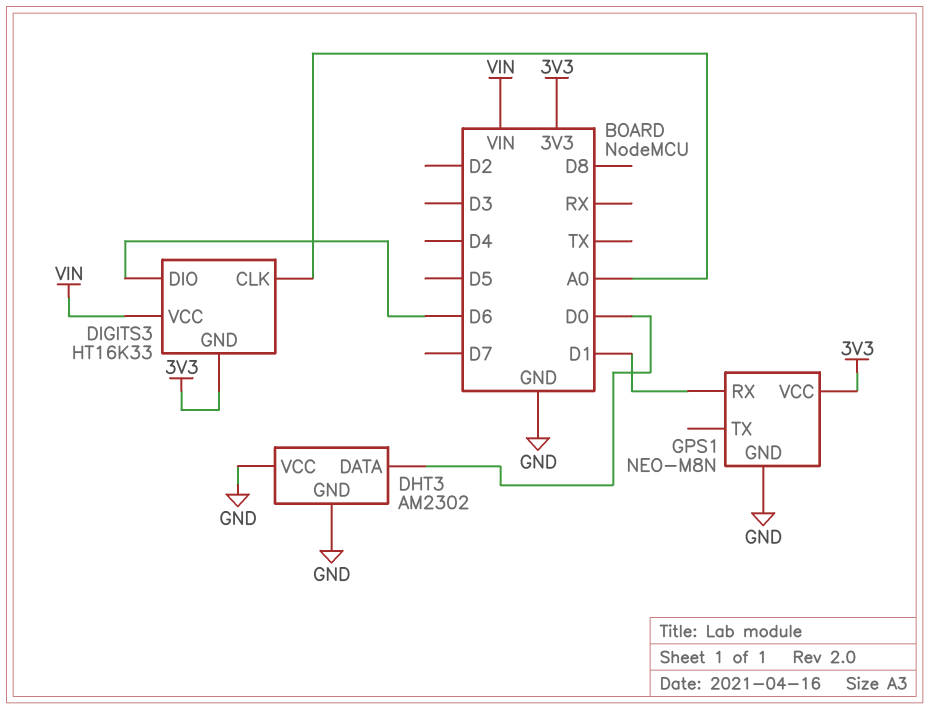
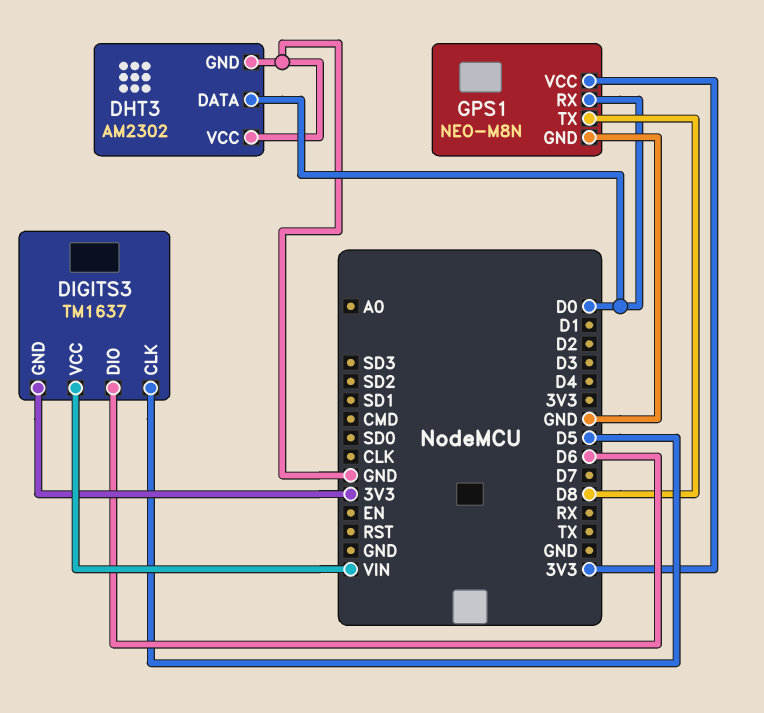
DIGITS3: HT16K33 -> TM1637
DIGITS3 pin CLK: A0 -> D5
GPS1 pin RX: D1 -> D0
GPS1 pin TX: none -> D8

